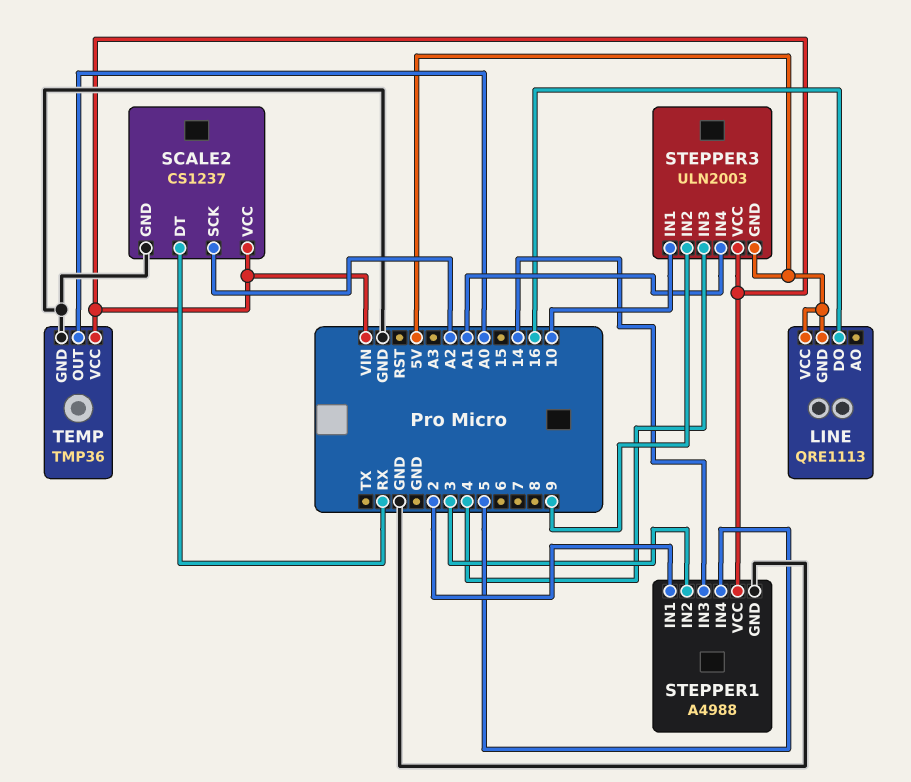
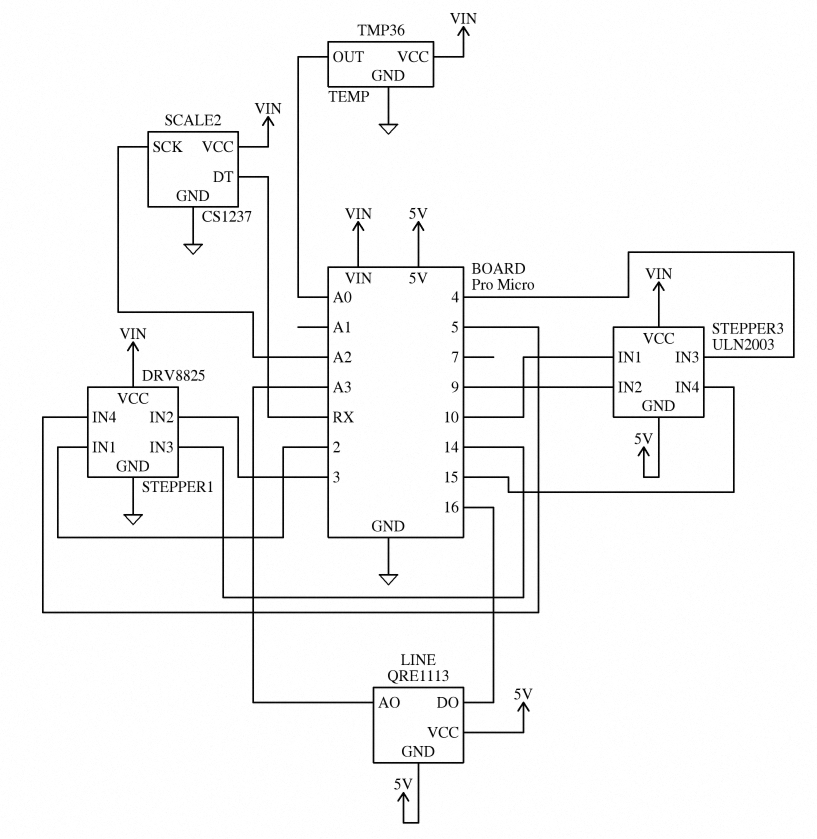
LINE pin AO: none -> A3
STEPPER1: A4988 -> DRV8825
STEPPER3 pin IN4: A1 -> 15

